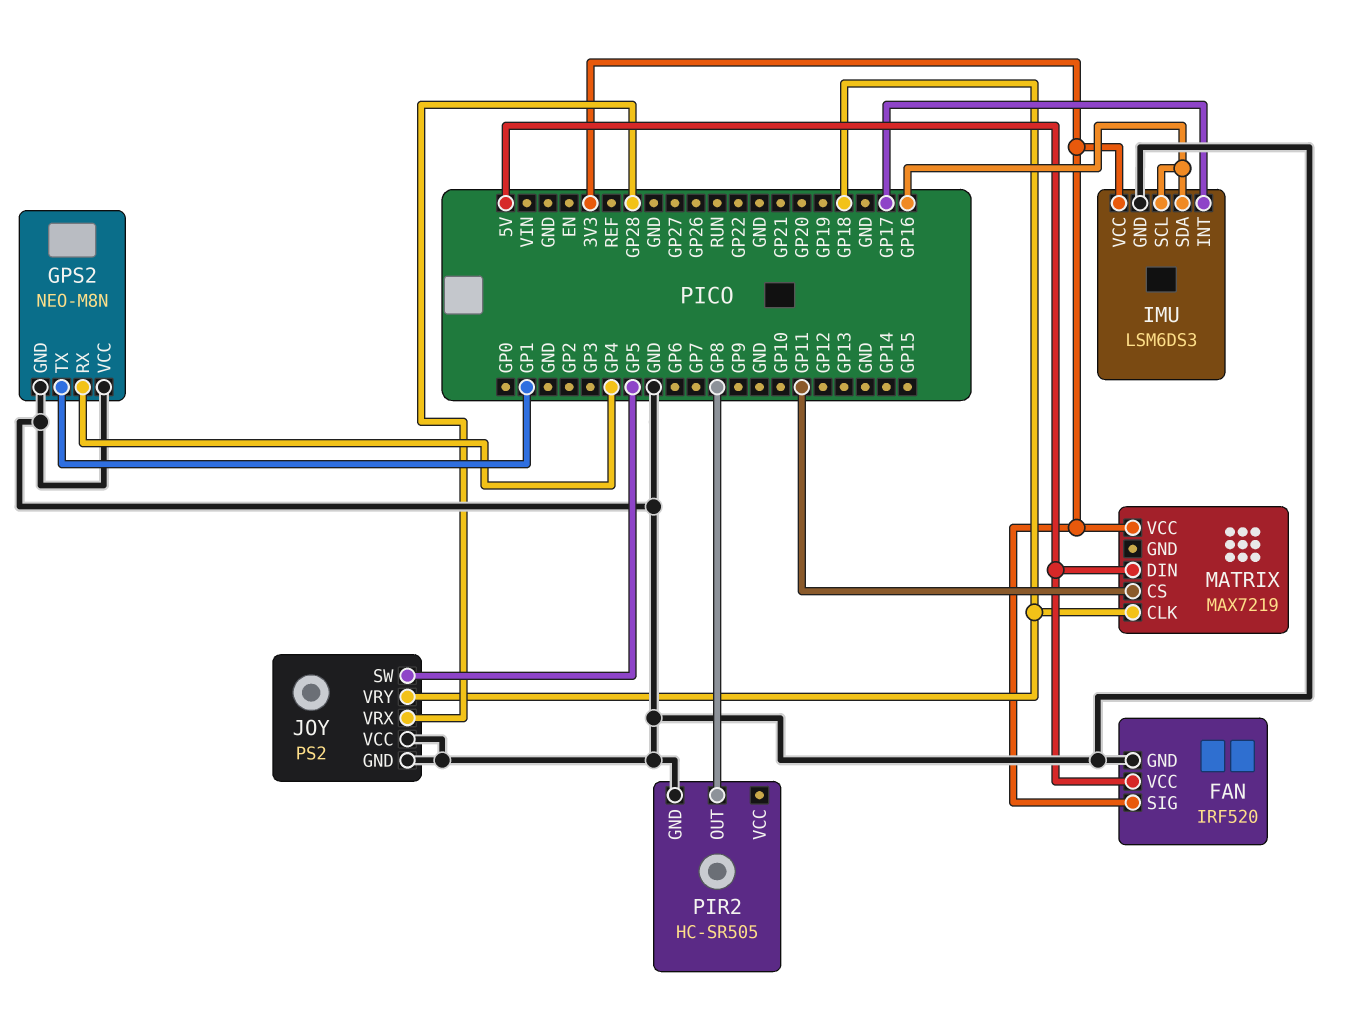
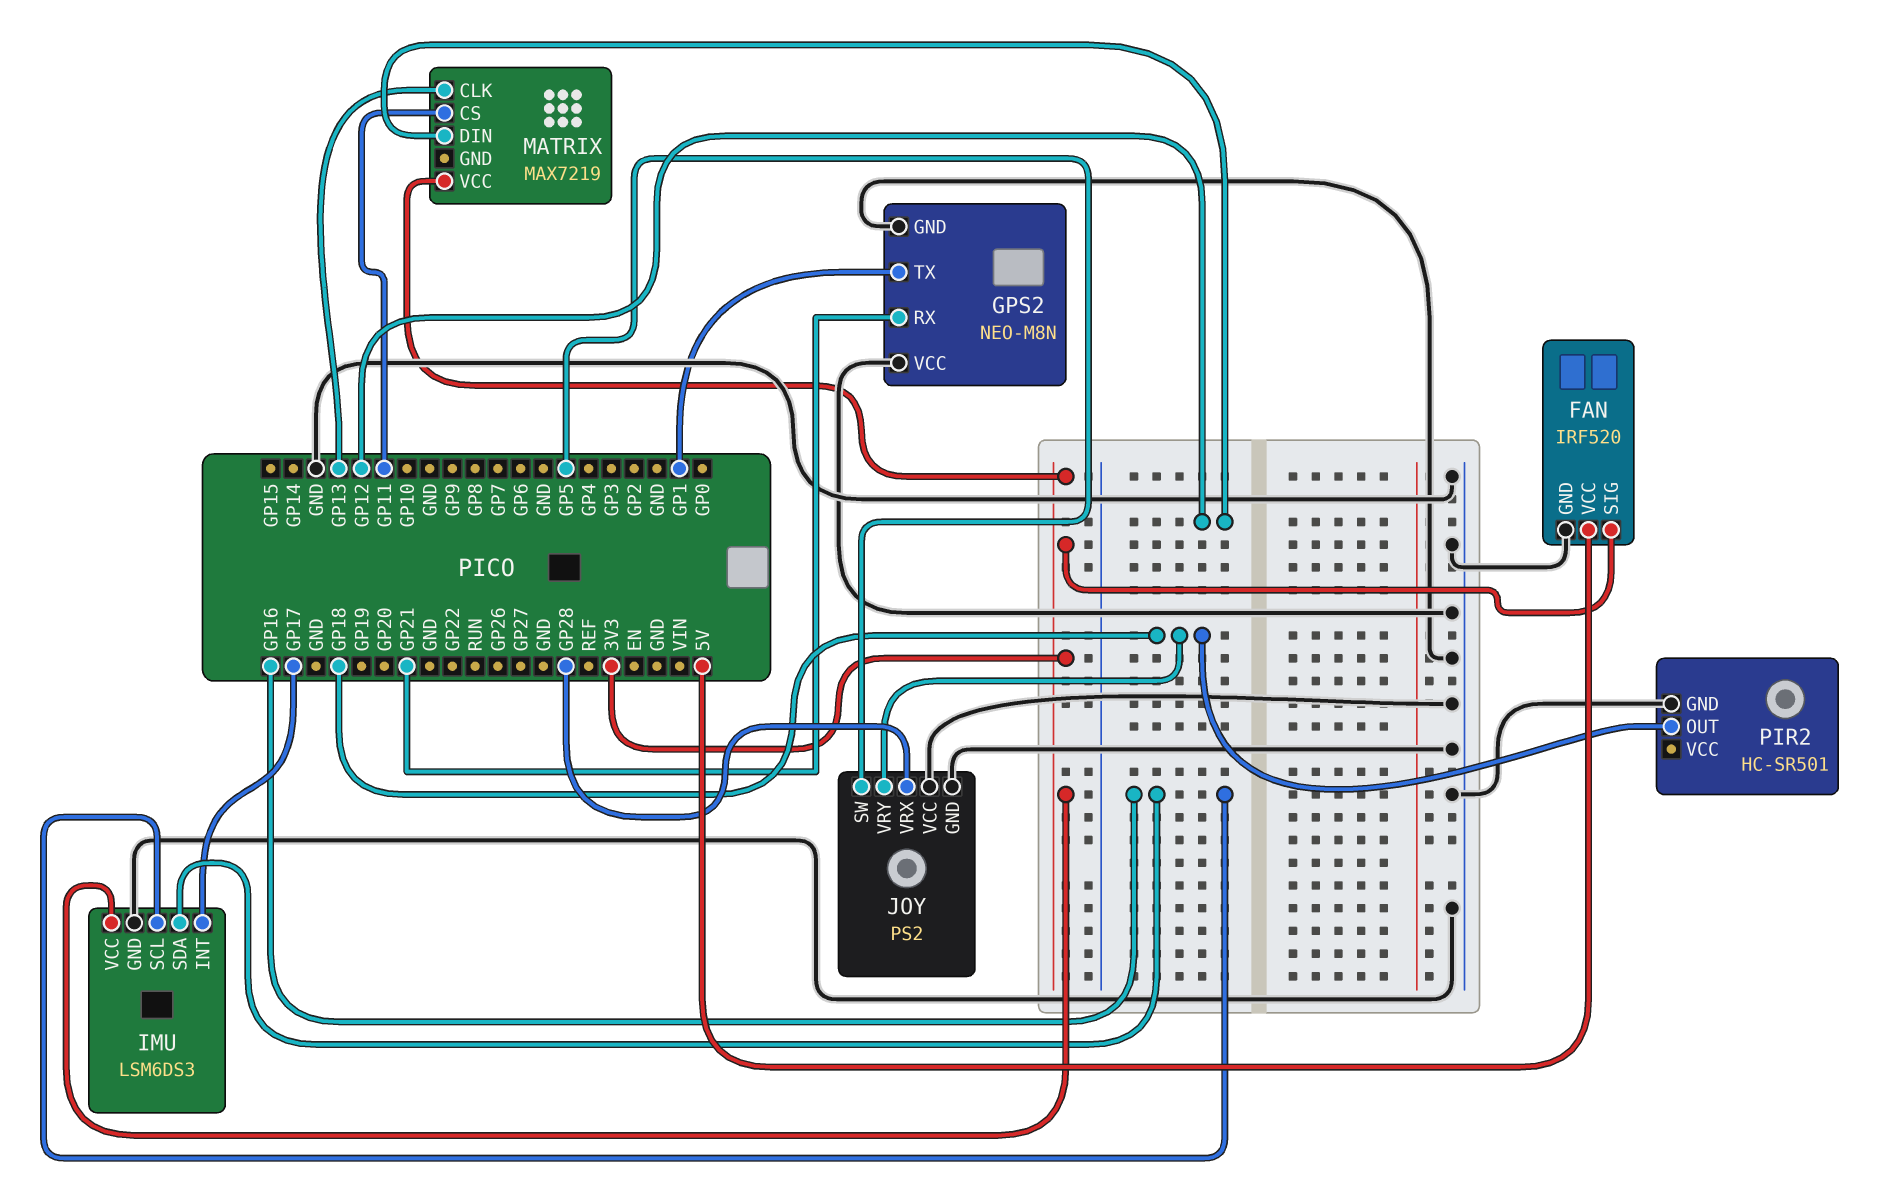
GPS2 pin RX: GP4 -> GP21
MATRIX pin CLK: GP18 -> GP13
MATRIX pin DIN: 5V -> GP12
PIR2: HC-SR505 -> HC-SR501
PIR2 pin OUT: GP8 -> GP18

